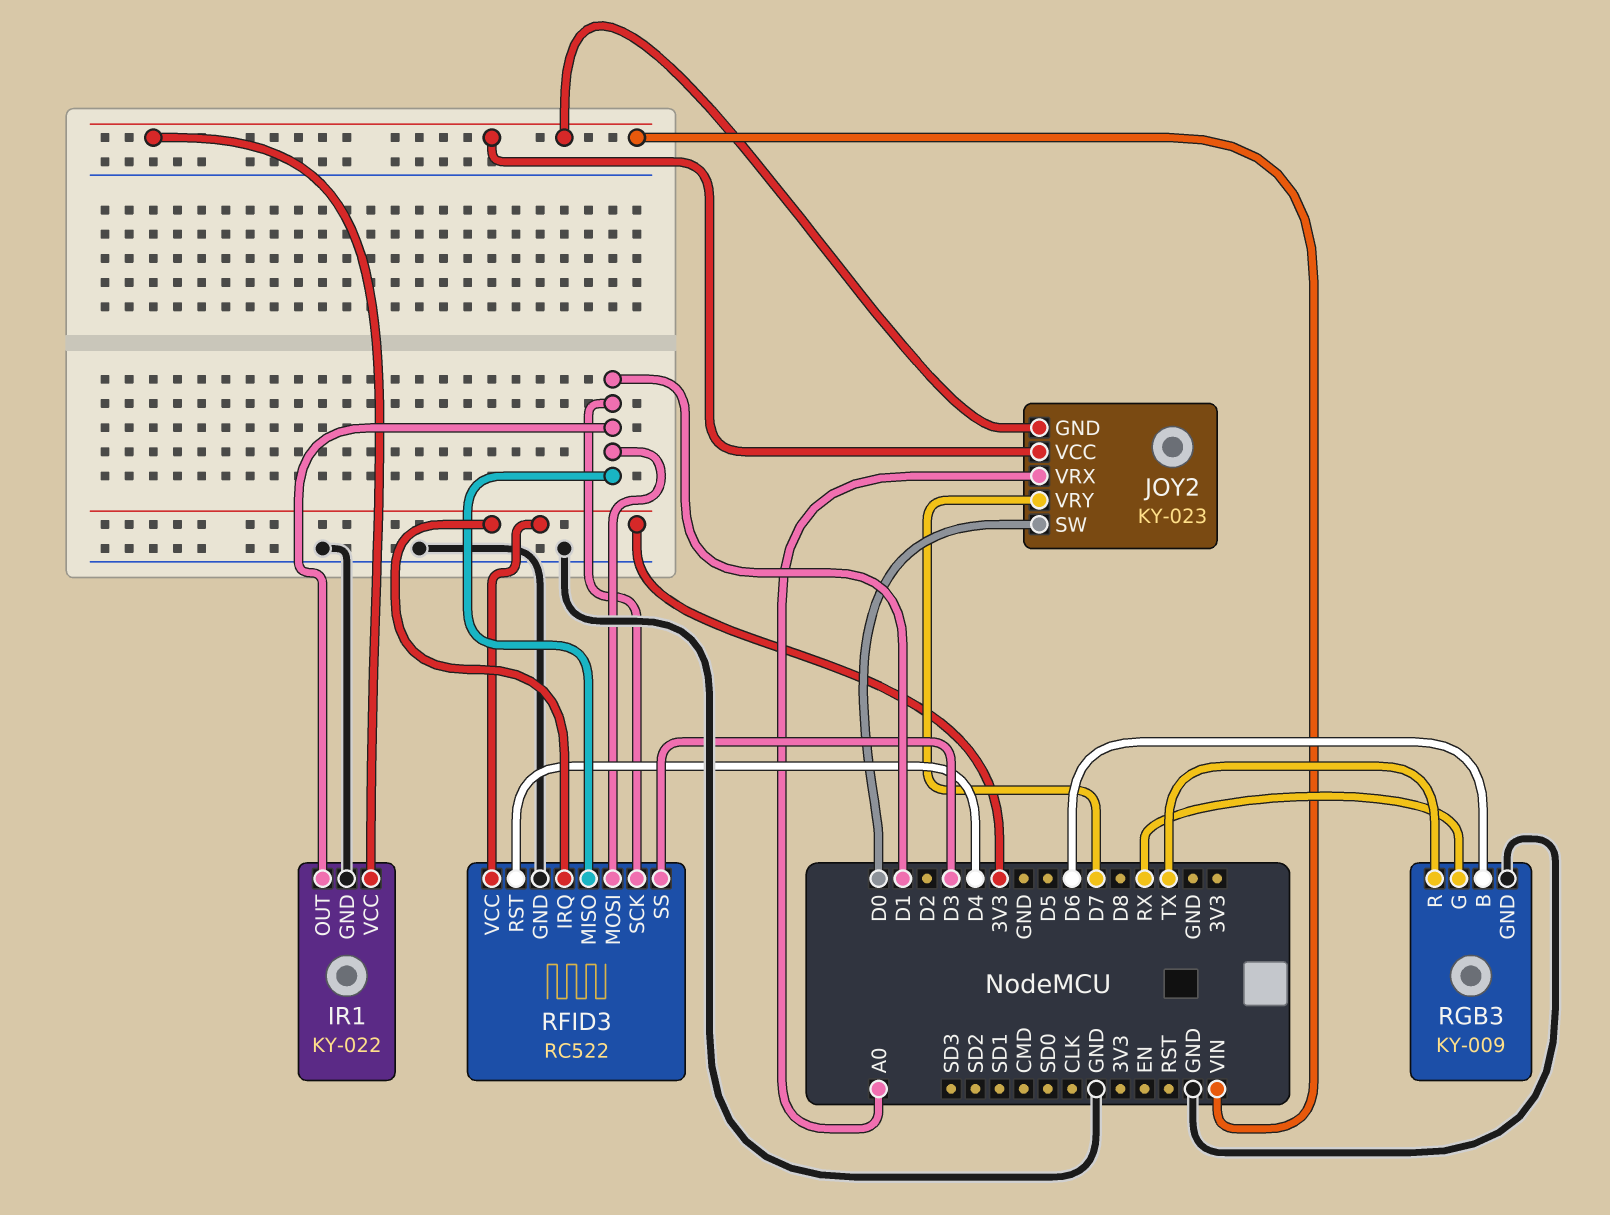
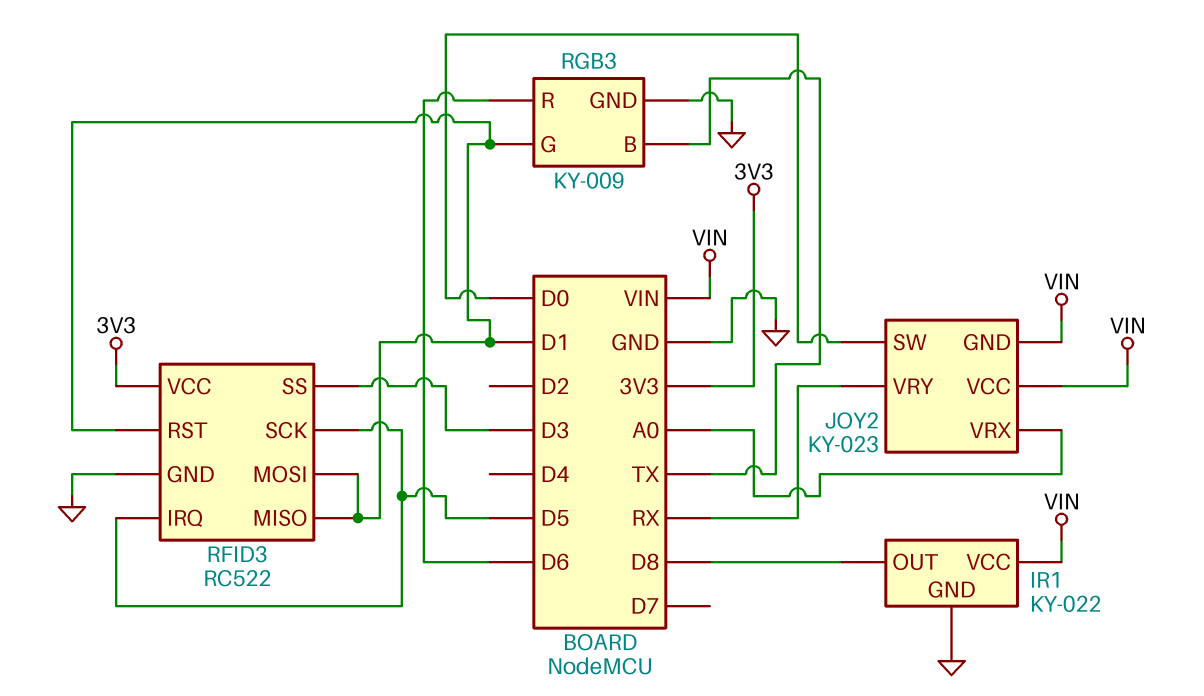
IR1 pin OUT: D1 -> D8
JOY2 pin VRY: D7 -> RX
RFID3 pin IRQ: 3V3 -> D5
RFID3 pin RST: D4 -> D1
RFID3 pin SCK: D1 -> D5
RGB3 pin B: D6 -> TX
RGB3 pin G: RX -> D1
RGB3 pin R: TX -> D6

